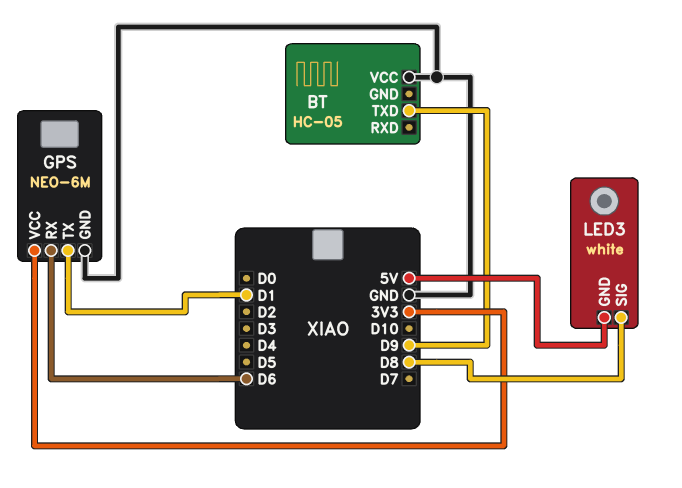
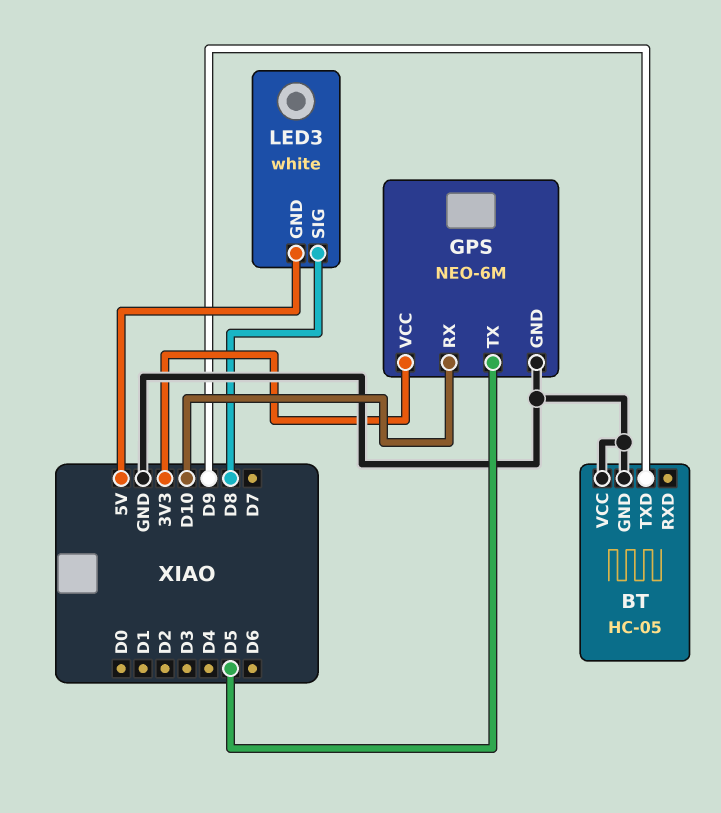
BT pin GND: none -> GND
GPS pin RX: D6 -> D10
GPS pin TX: D1 -> D5

